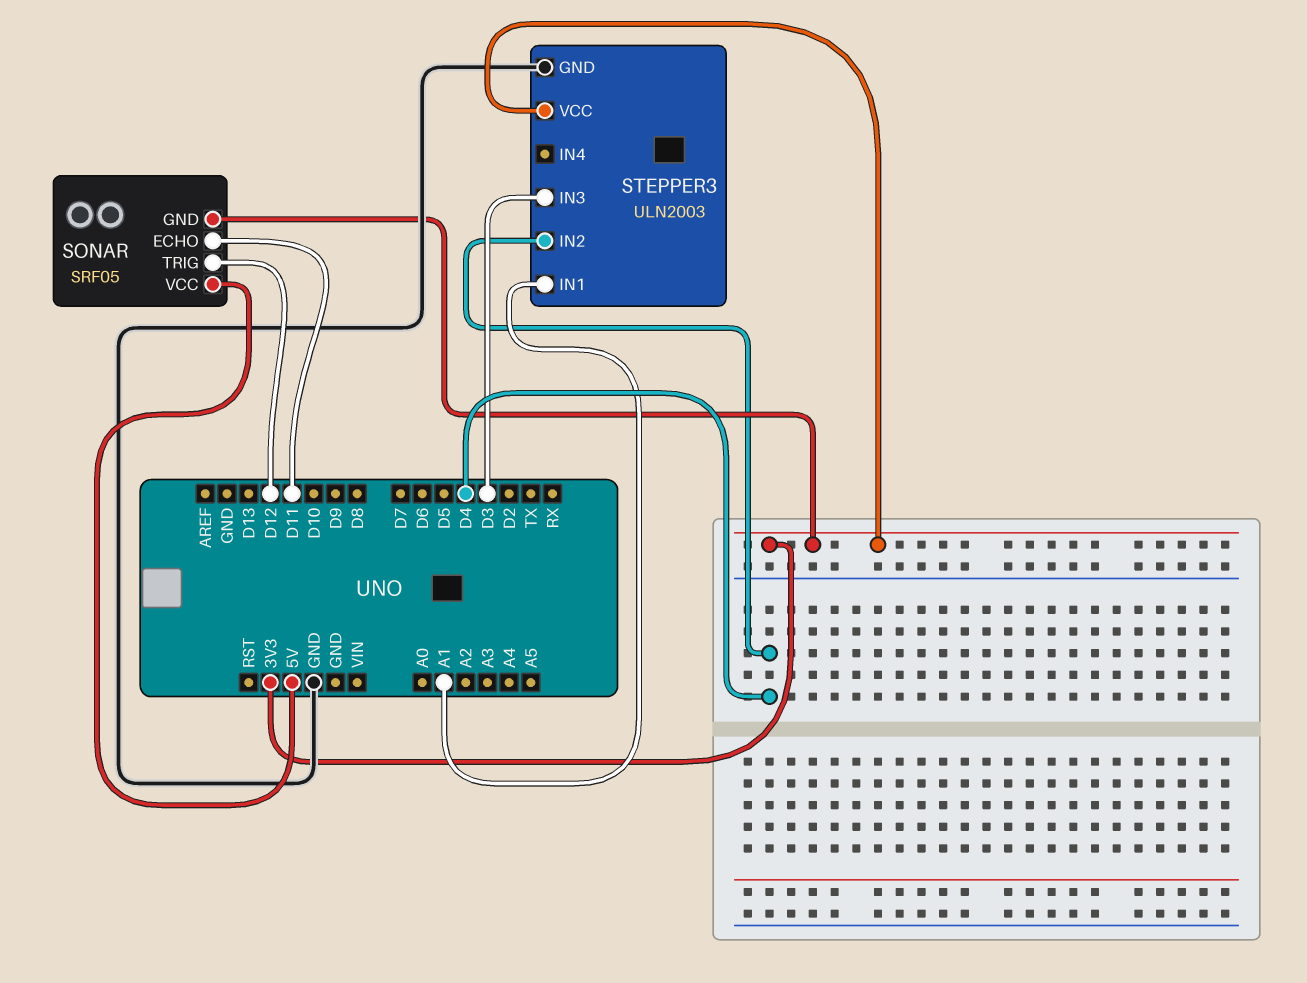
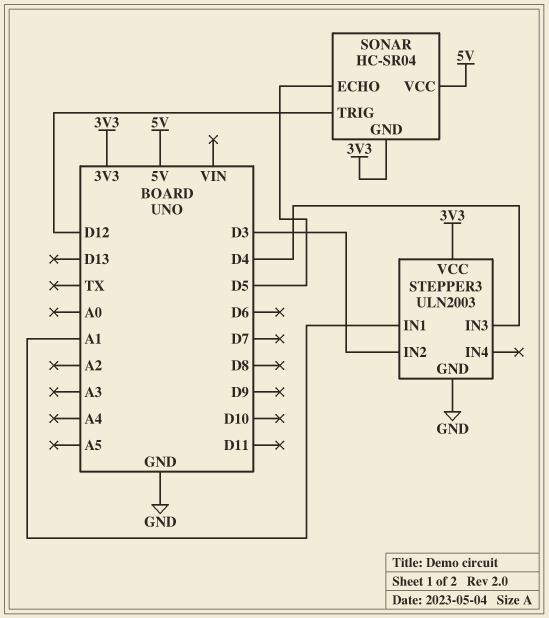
SONAR: SRF05 -> HC-SR04
SONAR pin ECHO: D11 -> D5
STEPPER3 pin IN2: D4 -> D3
STEPPER3 pin IN3: D3 -> D4

